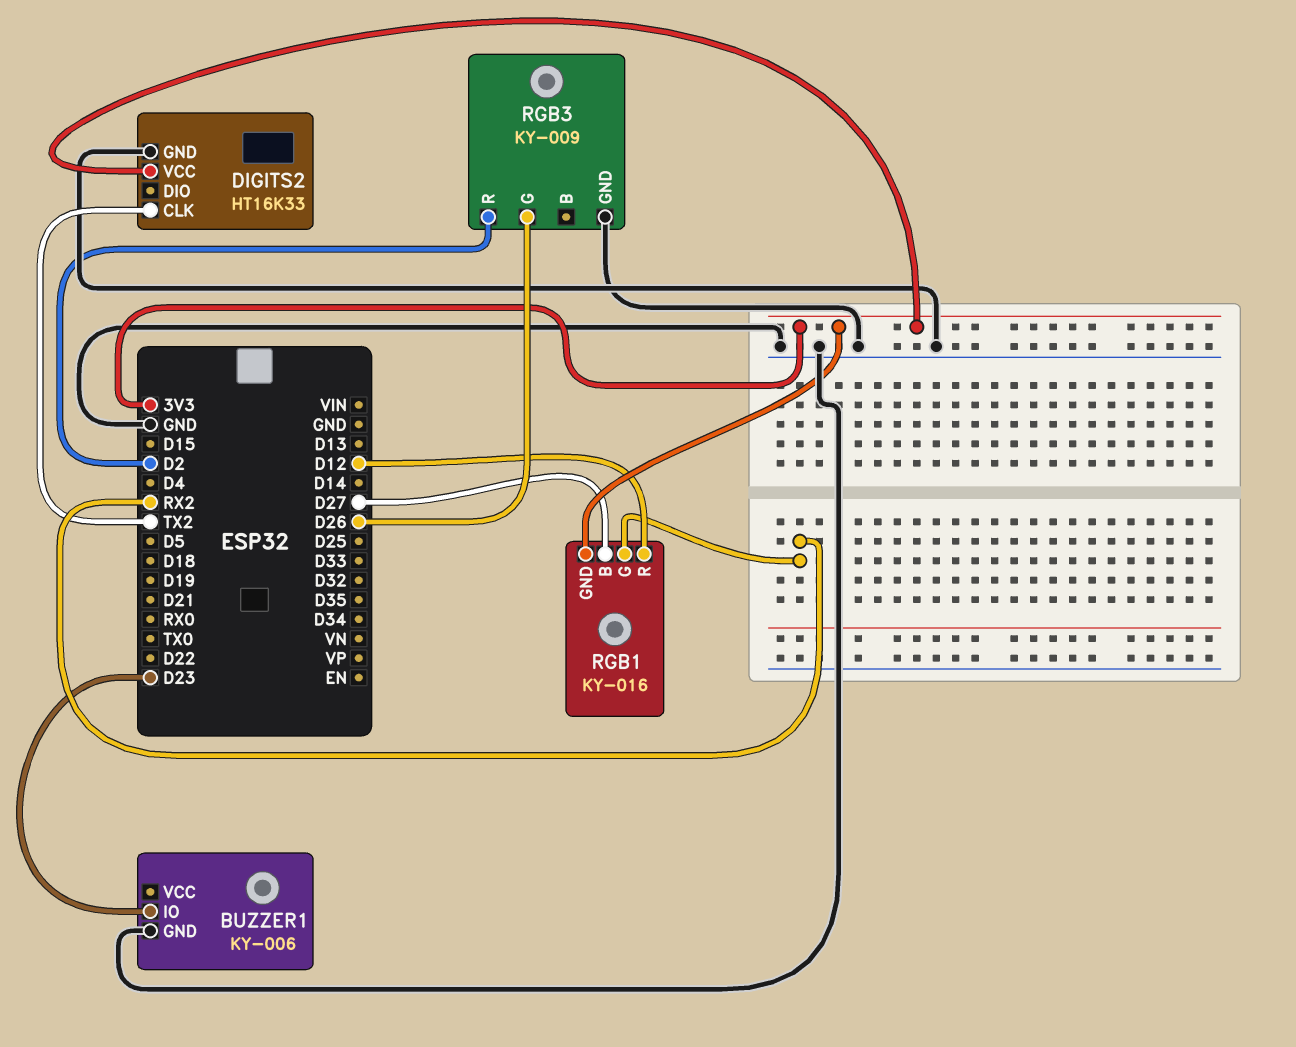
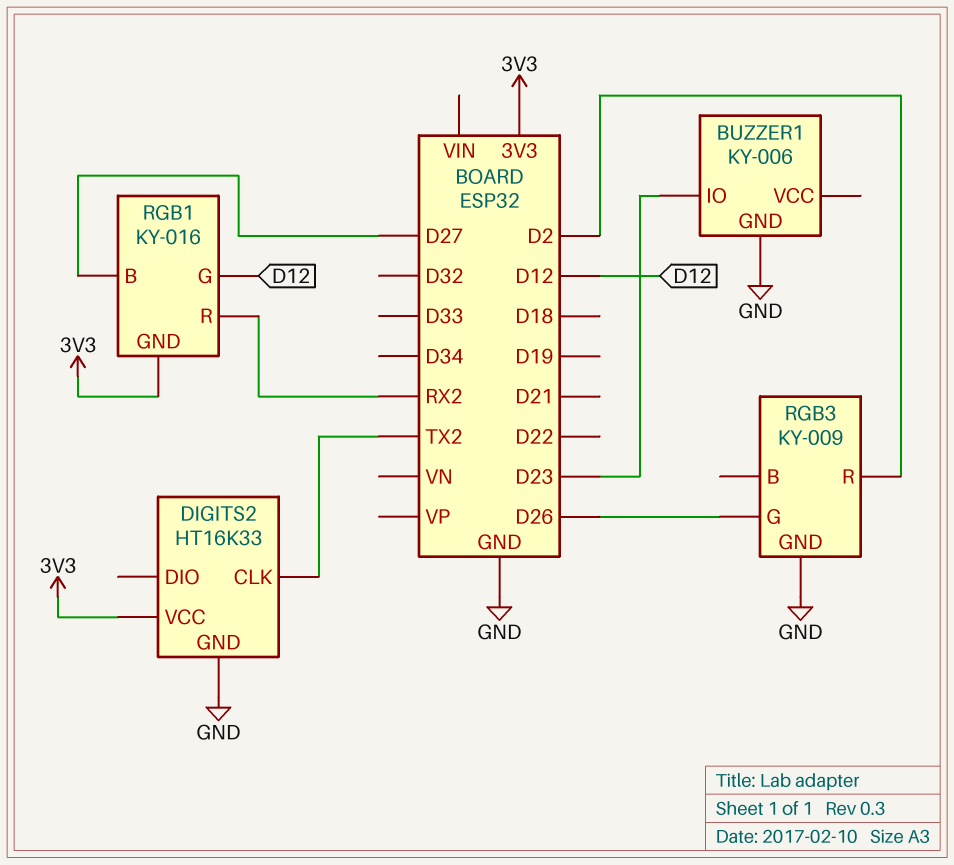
RGB1 pin G: RX2 -> D12
RGB1 pin R: D12 -> RX2

